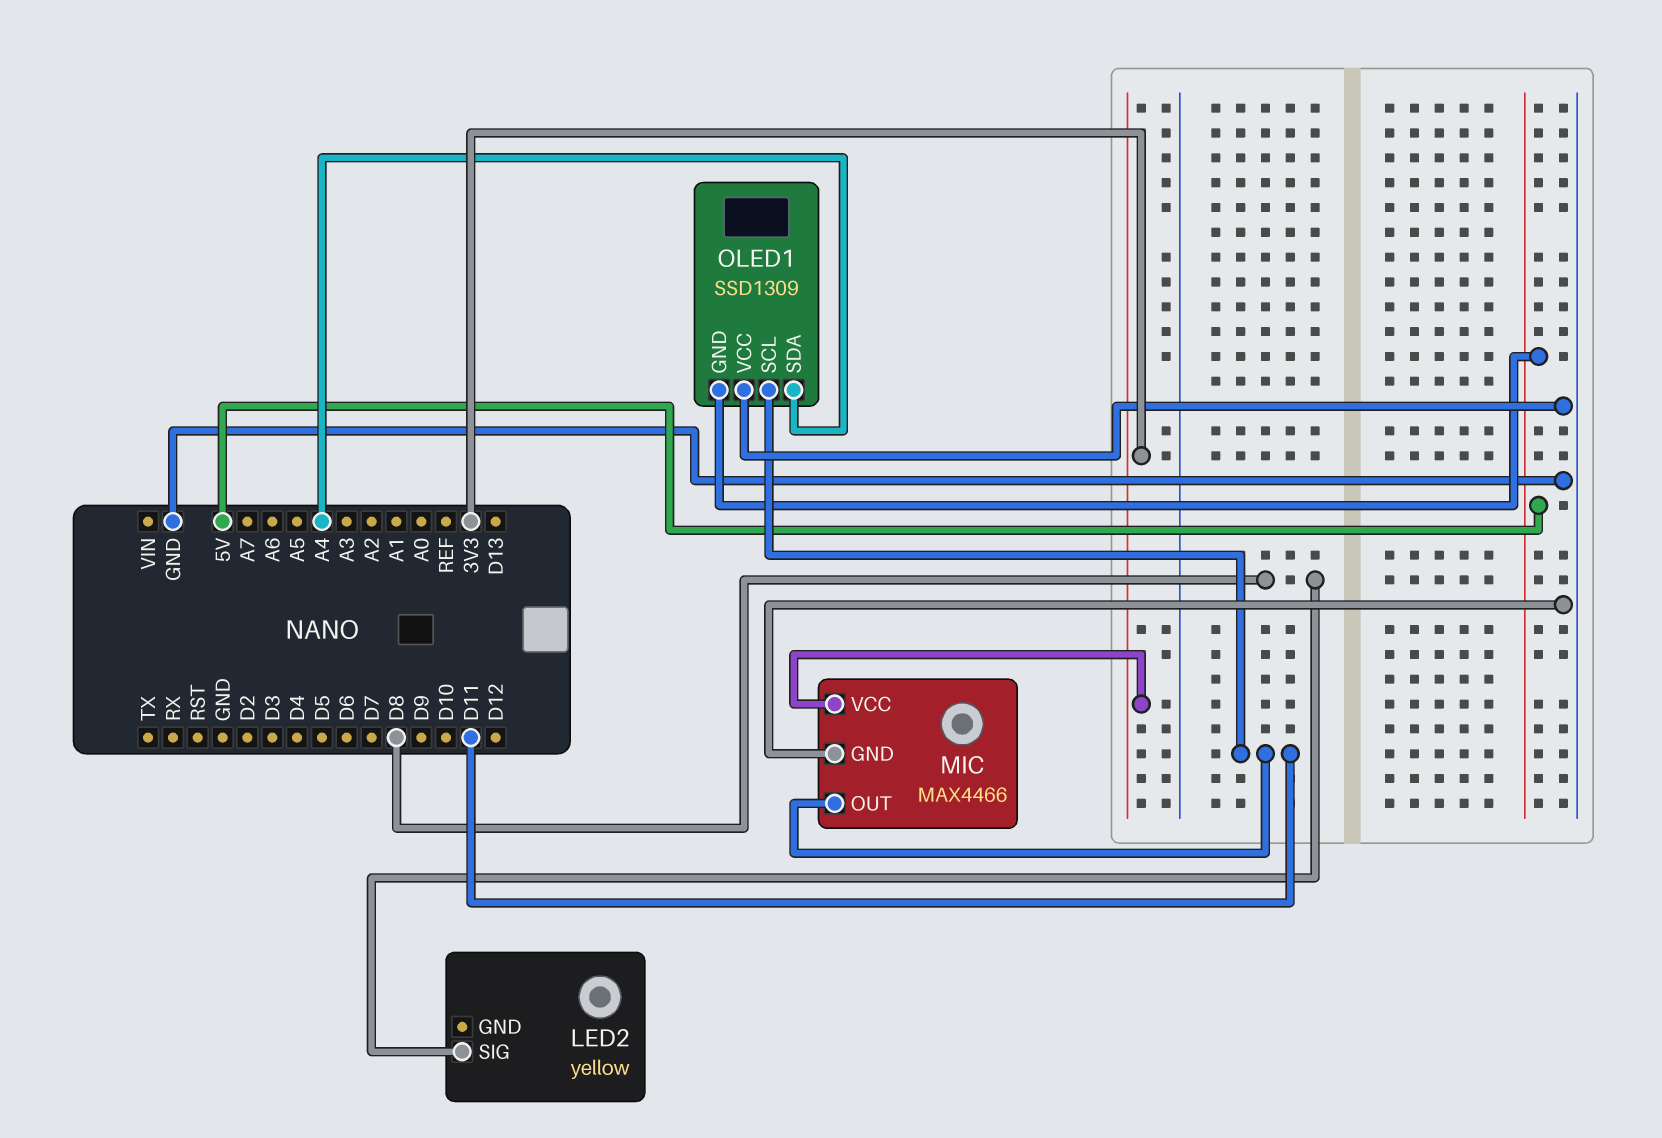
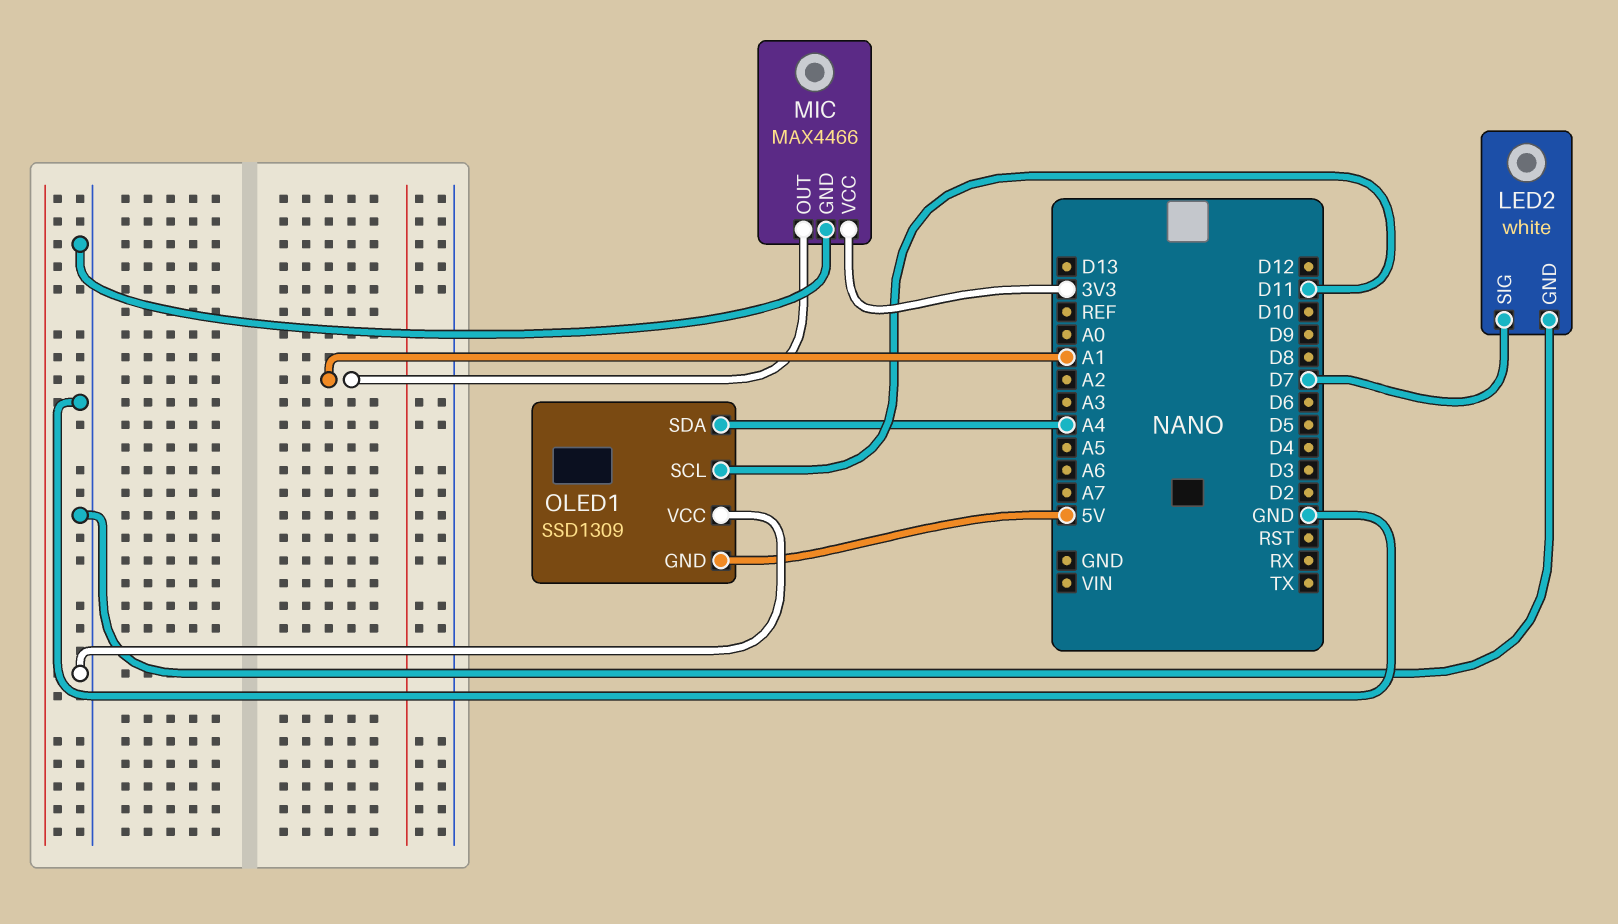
LED2: yellow -> white
LED2 pin GND: none -> GND
LED2 pin SIG: D8 -> D7
MIC pin OUT: D11 -> A1

